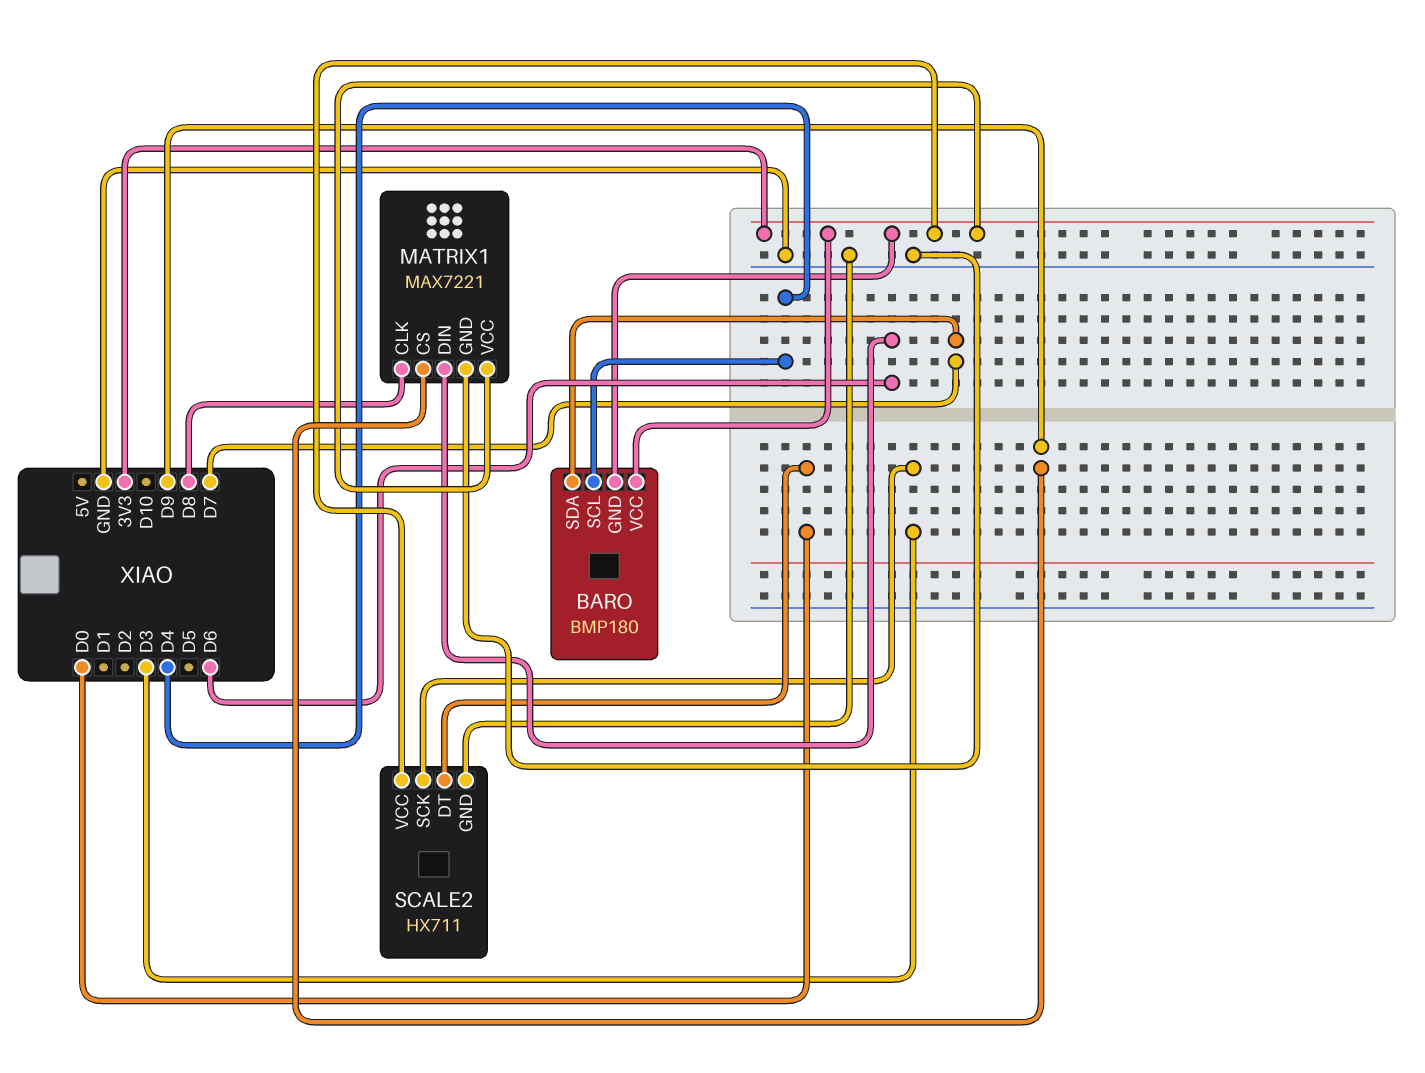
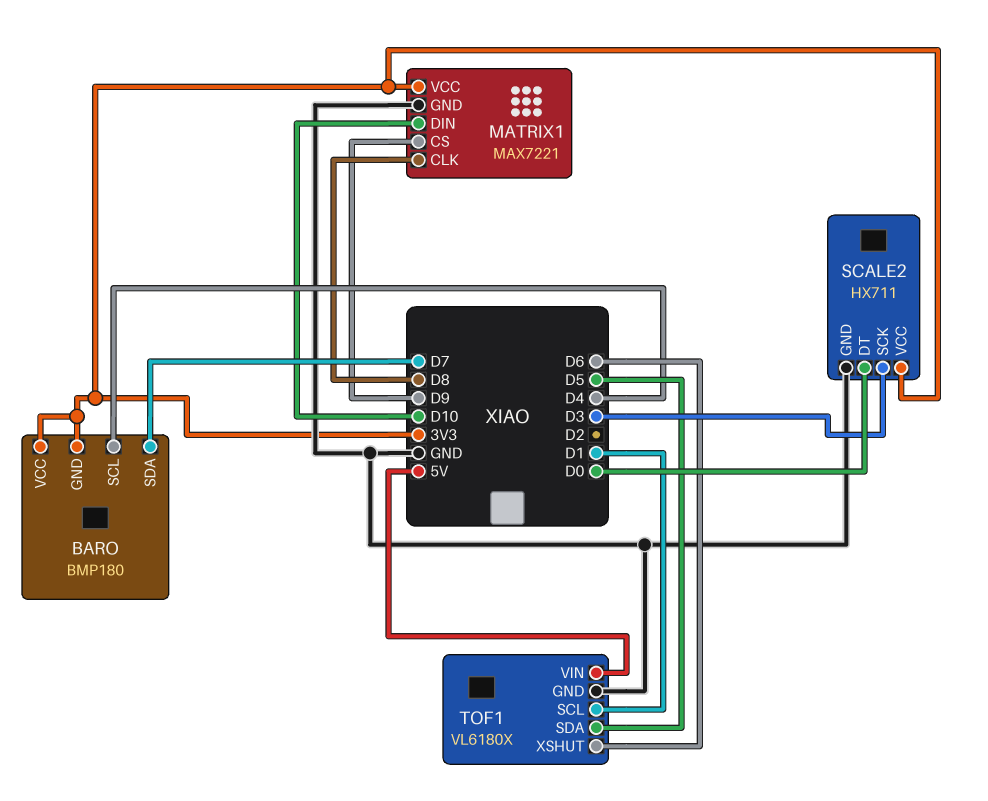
MATRIX1 pin DIN: D6 -> D10
TOF1: none -> VL6180X
TOF1 pin GND: none -> GND
TOF1 pin SCL: none -> D1
TOF1 pin SDA: none -> D5
TOF1 pin VIN: none -> 5V
TOF1 pin XSHUT: none -> D6

